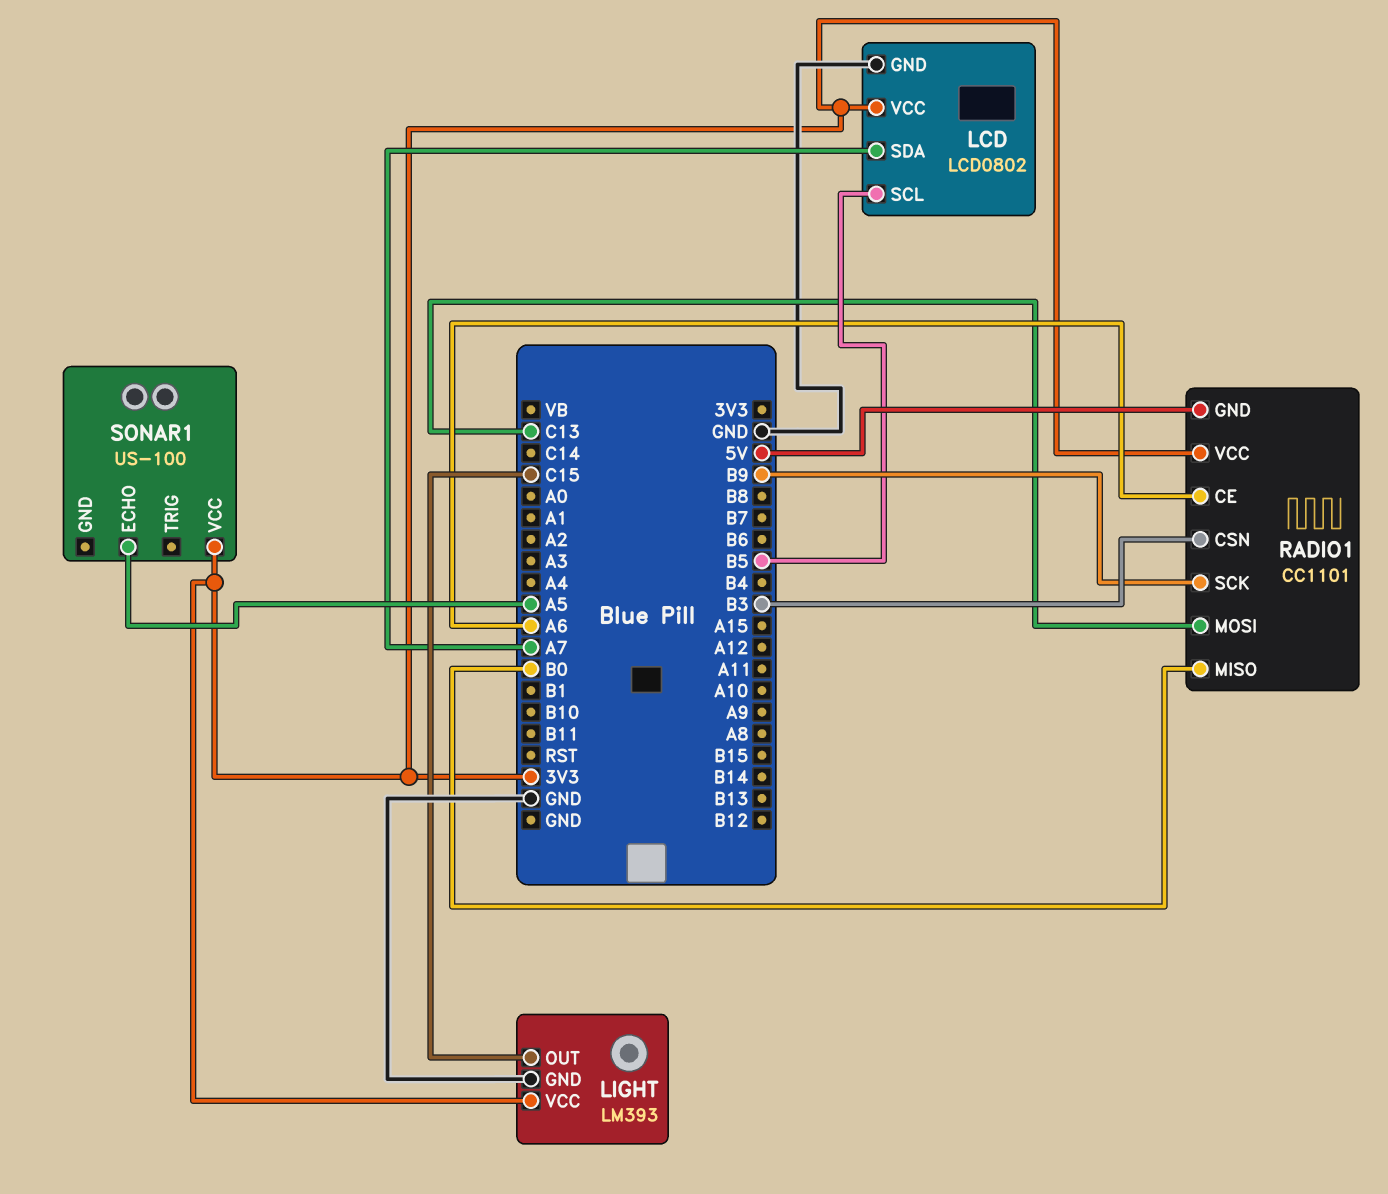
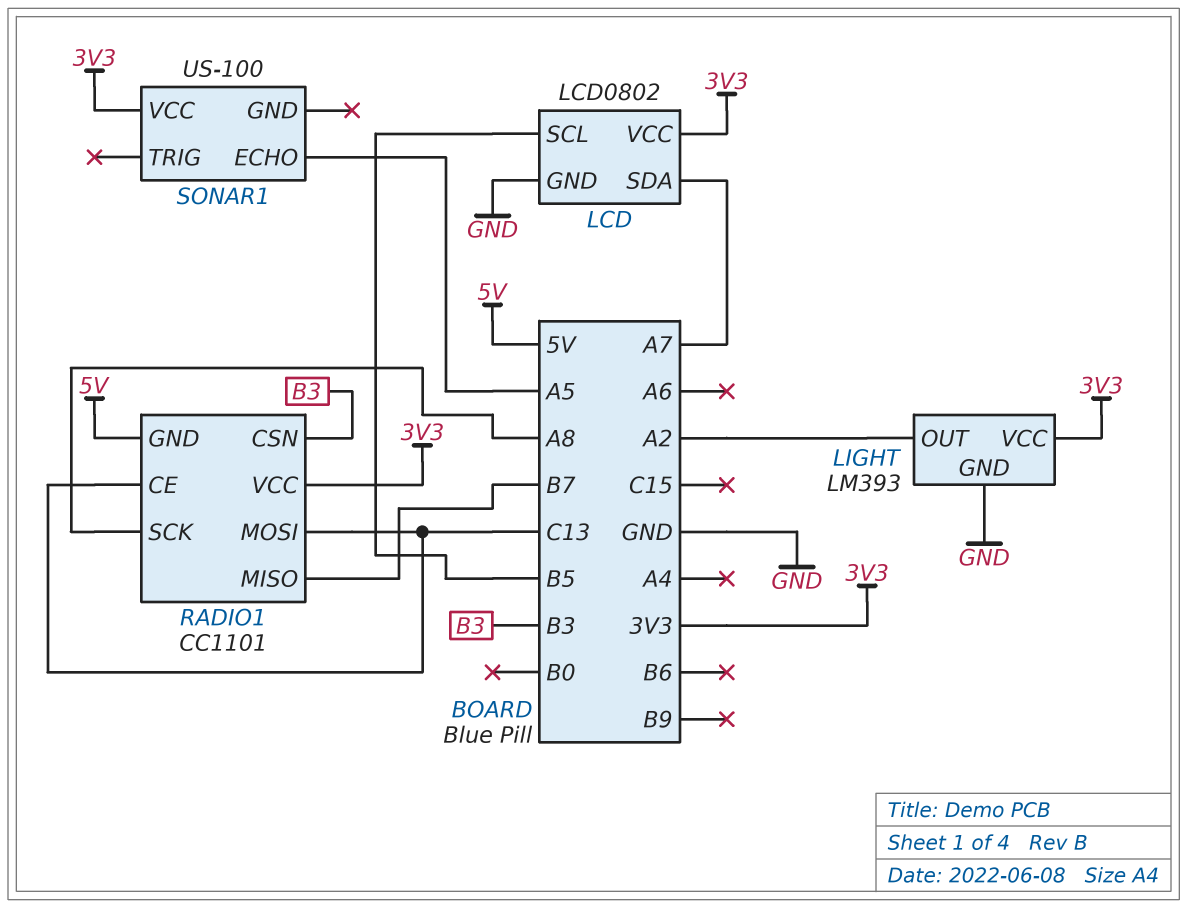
LIGHT pin OUT: C15 -> A2
RADIO1 pin CE: A6 -> C13
RADIO1 pin MISO: B0 -> B7
RADIO1 pin SCK: B9 -> A8

